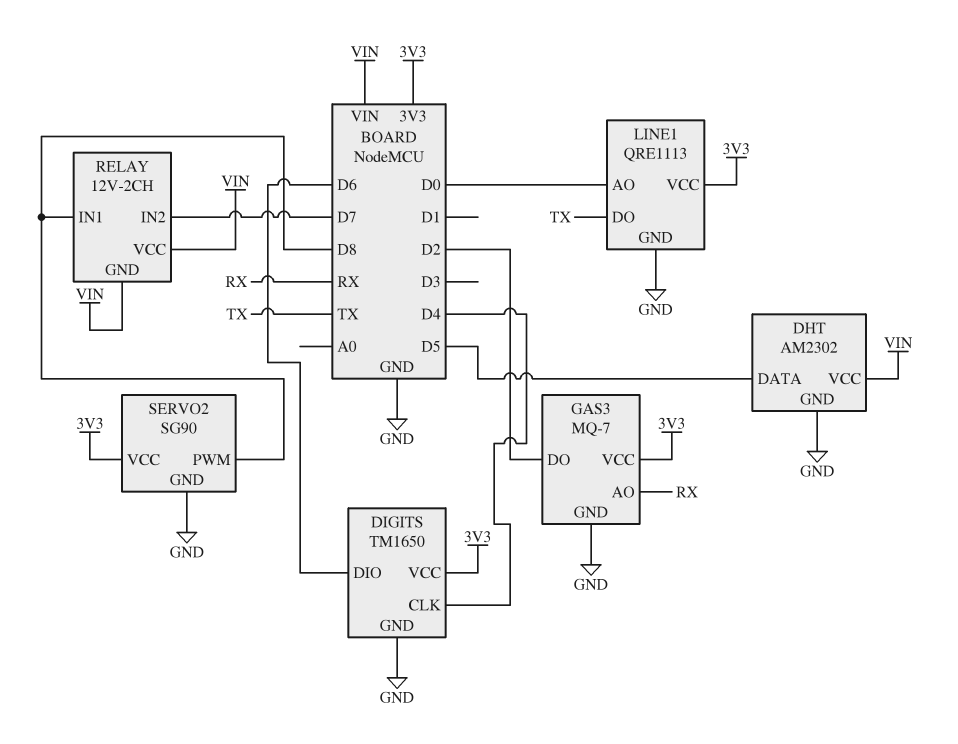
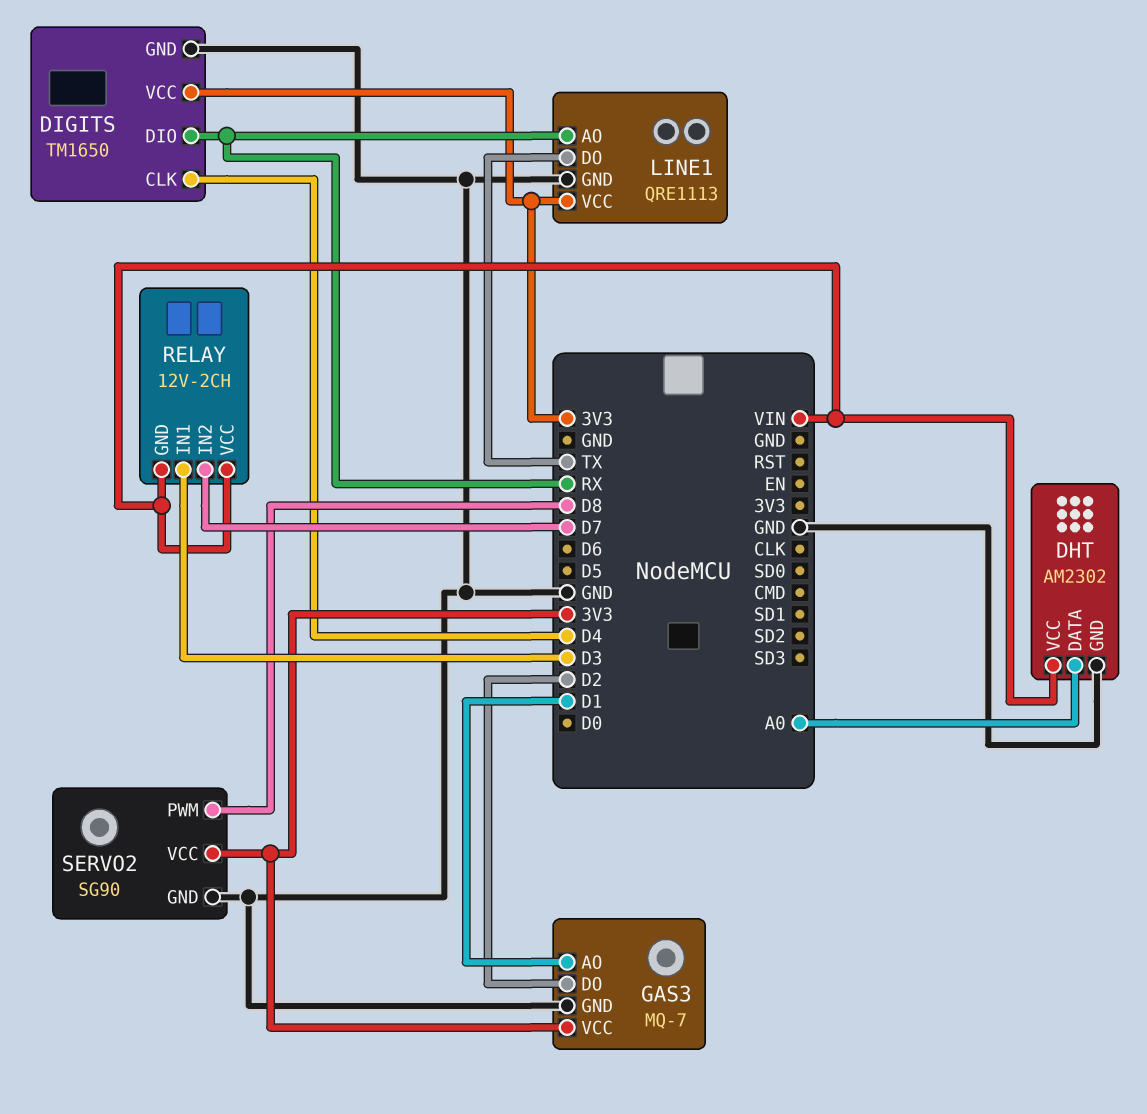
DHT pin DATA: D5 -> A0
DIGITS pin DIO: D6 -> RX
GAS3 pin AO: RX -> D1
LINE1 pin AO: D0 -> RX
RELAY pin IN1: D8 -> D3

